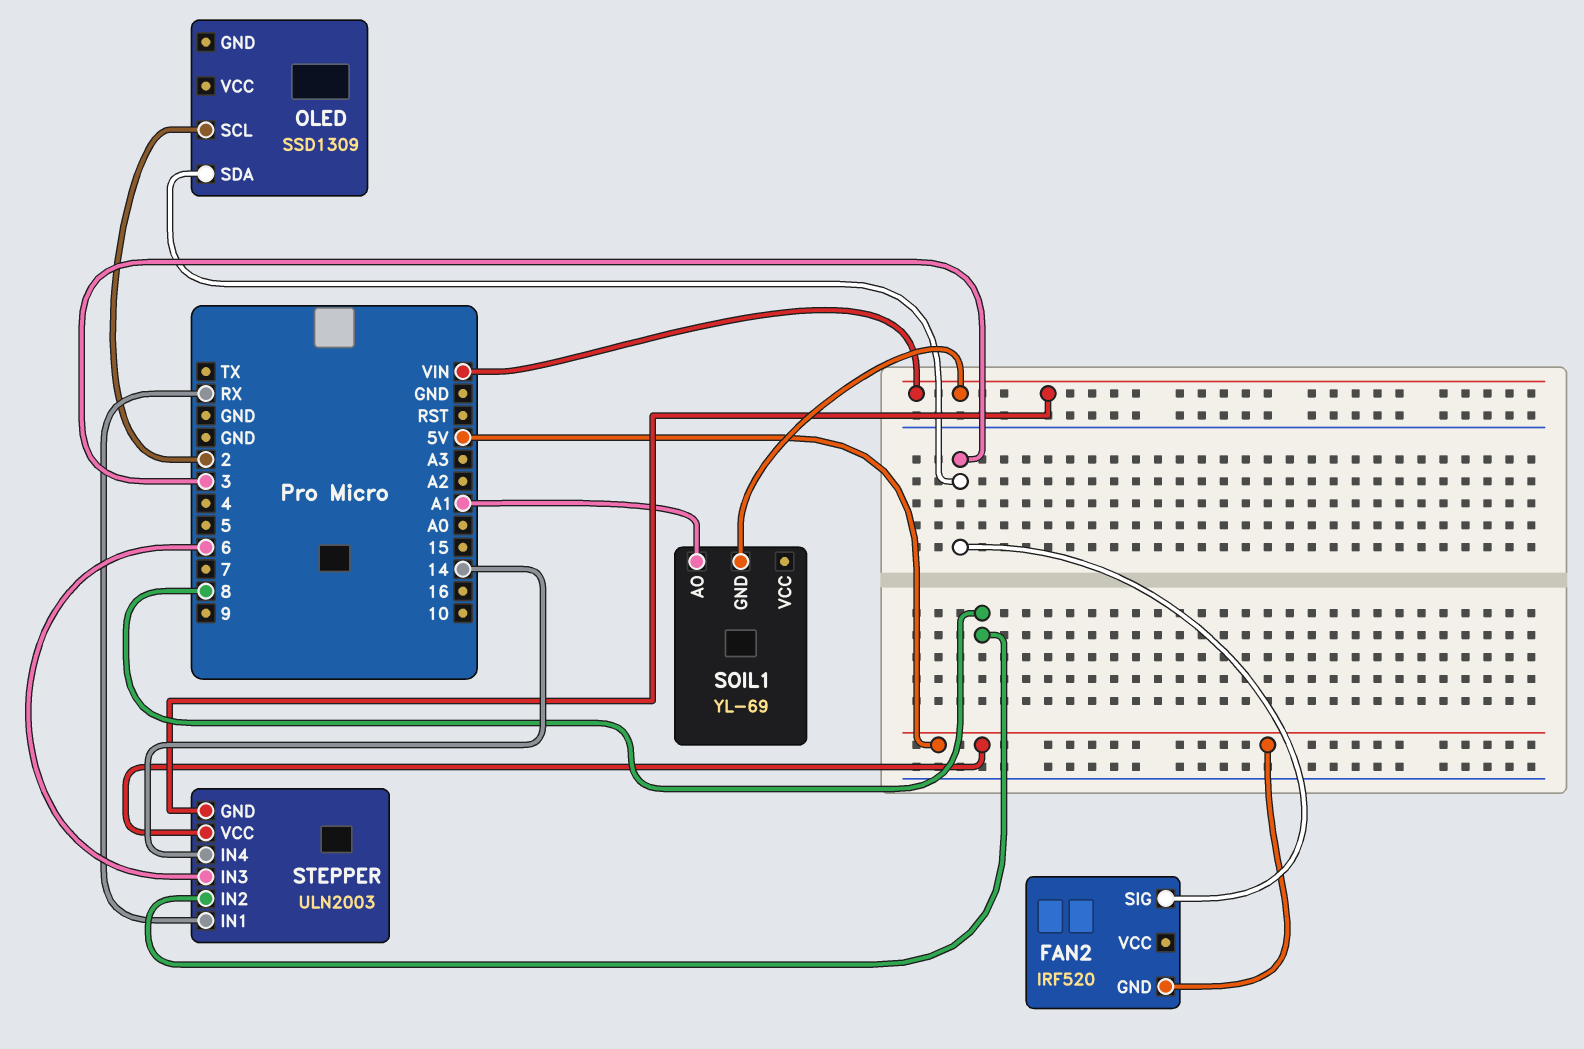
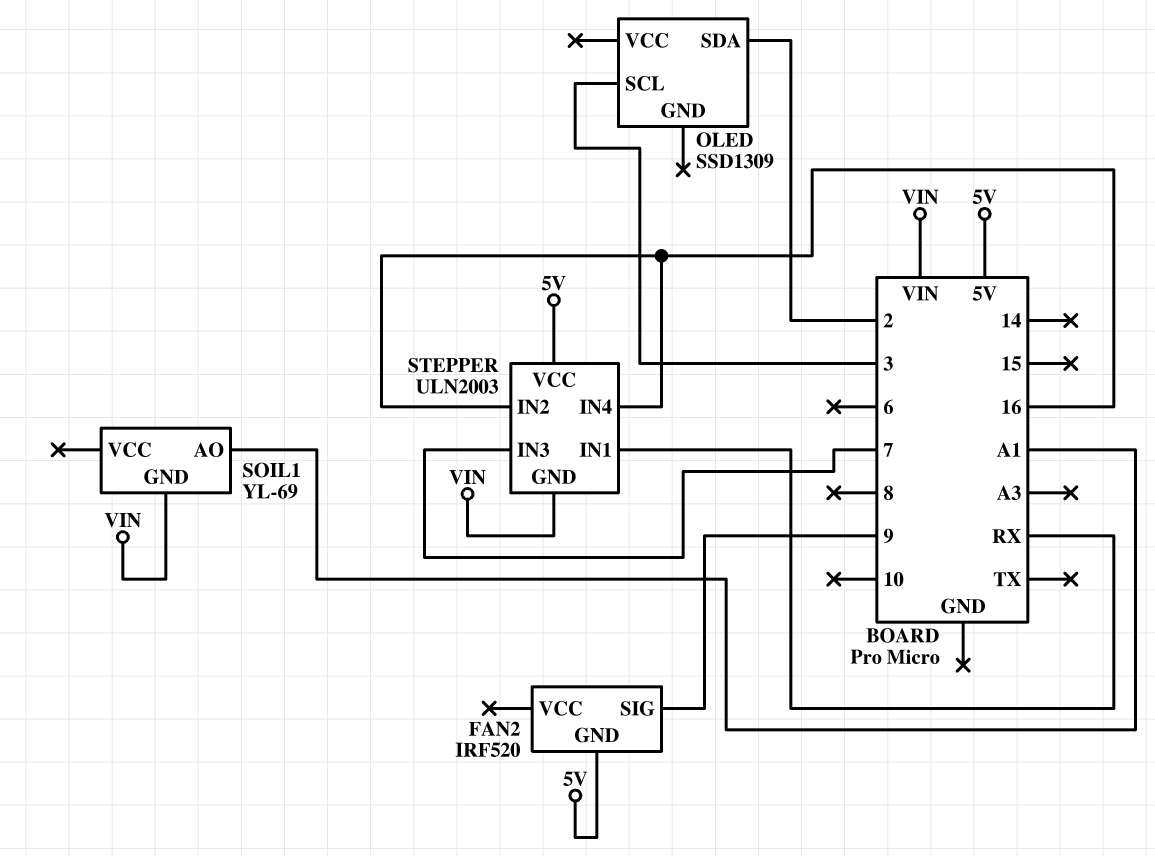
FAN2 pin SIG: 3 -> 9
OLED pin SCL: 2 -> 3
OLED pin SDA: 3 -> 2
STEPPER pin IN2: 8 -> 16
STEPPER pin IN3: 6 -> 7
STEPPER pin IN4: 14 -> 16

